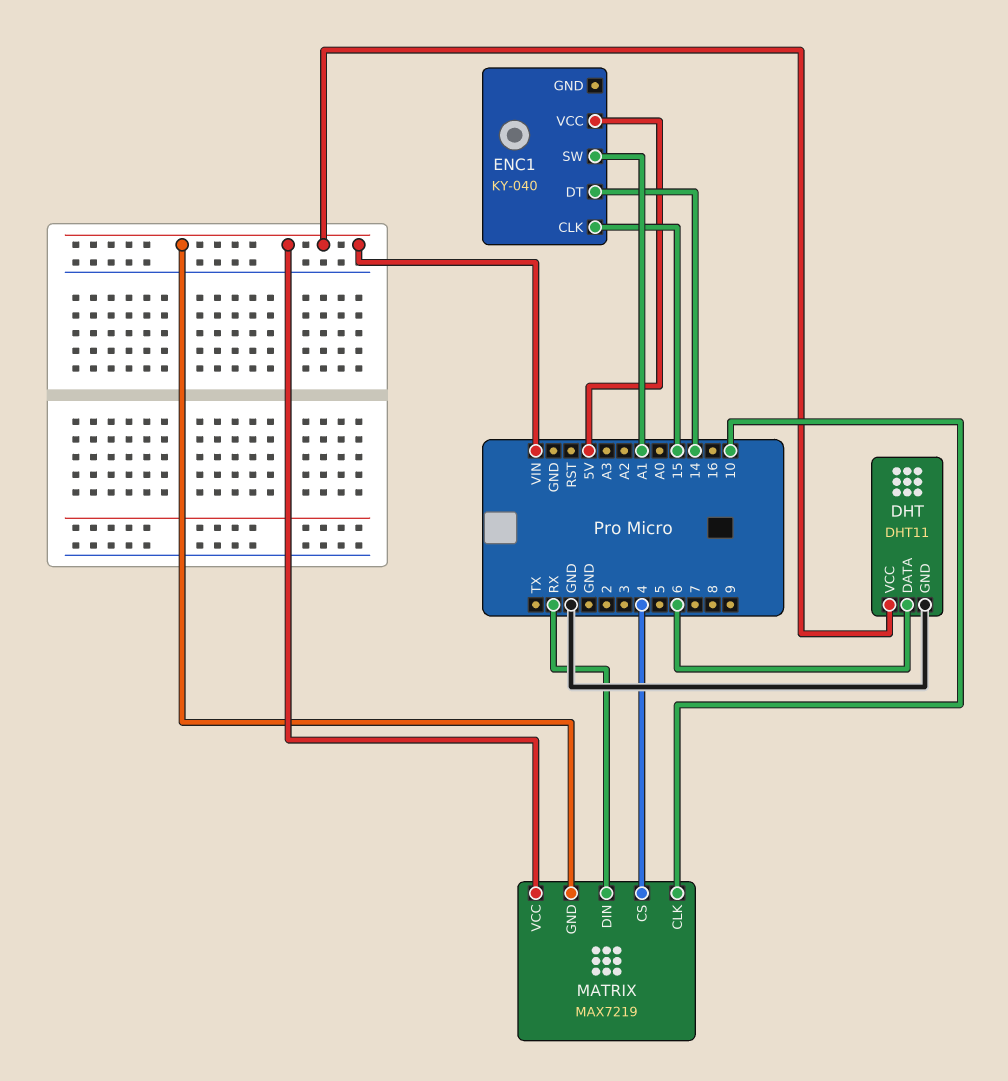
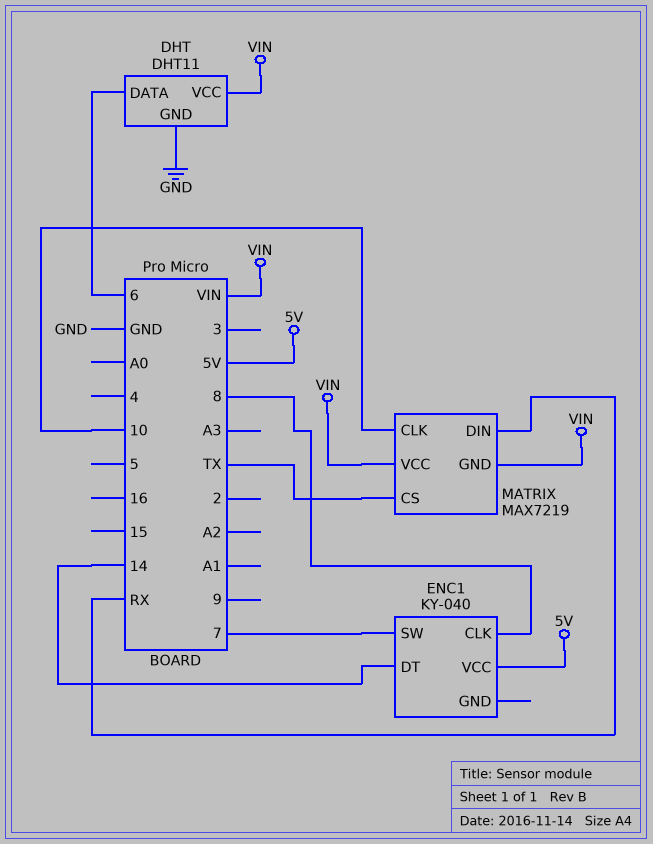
ENC1 pin CLK: 15 -> 8
ENC1 pin SW: A1 -> 7
MATRIX pin CS: 4 -> TX

